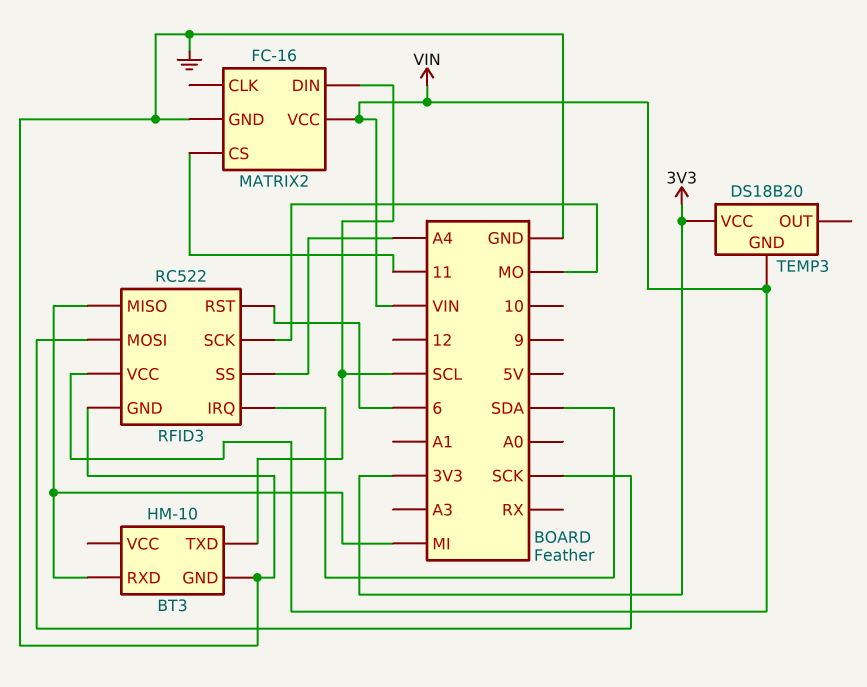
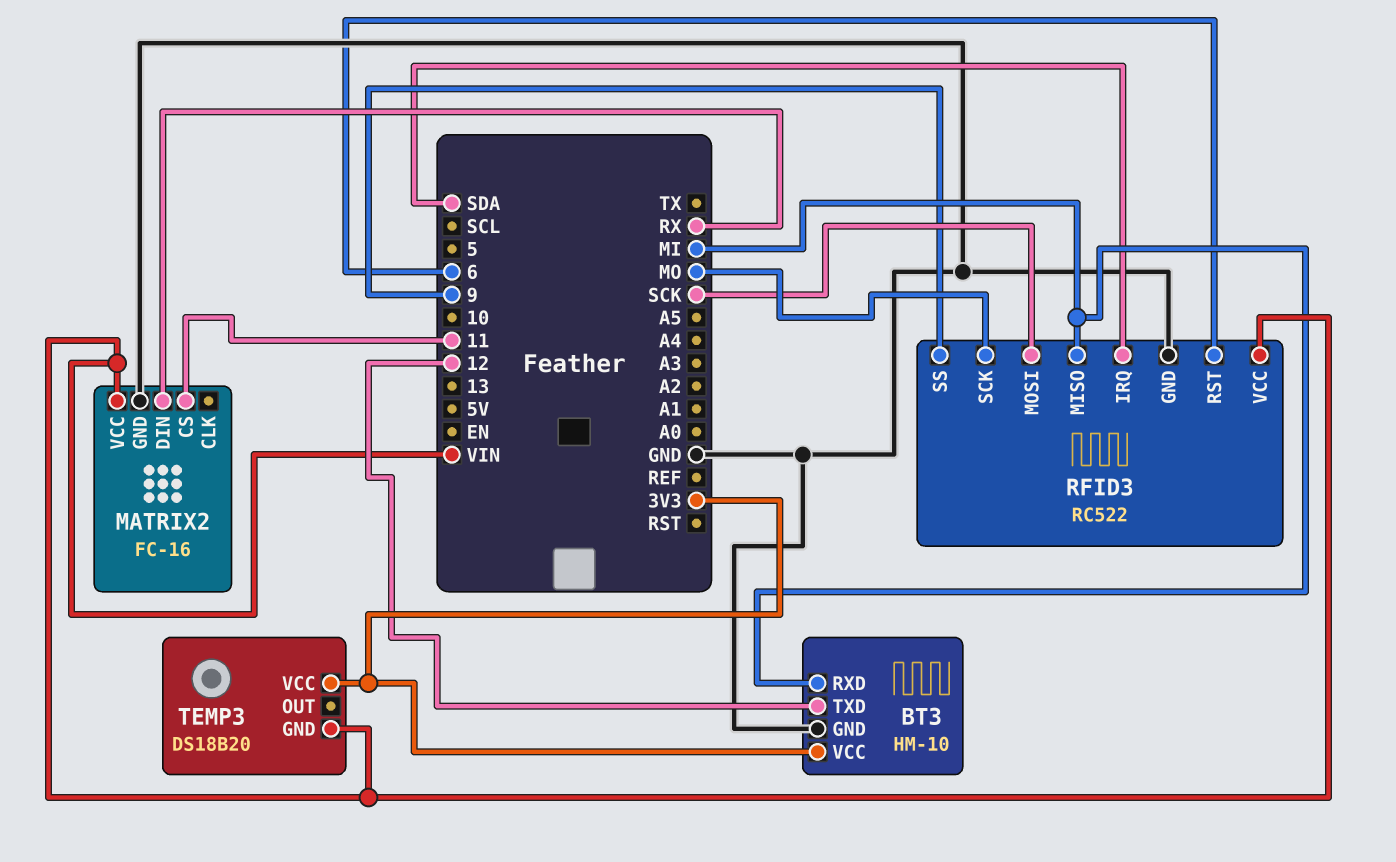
BT3 pin TXD: SCL -> 12
BT3 pin VCC: none -> 3V3
MATRIX2 pin DIN: SCL -> RX
RFID3 pin SS: A4 -> 9

